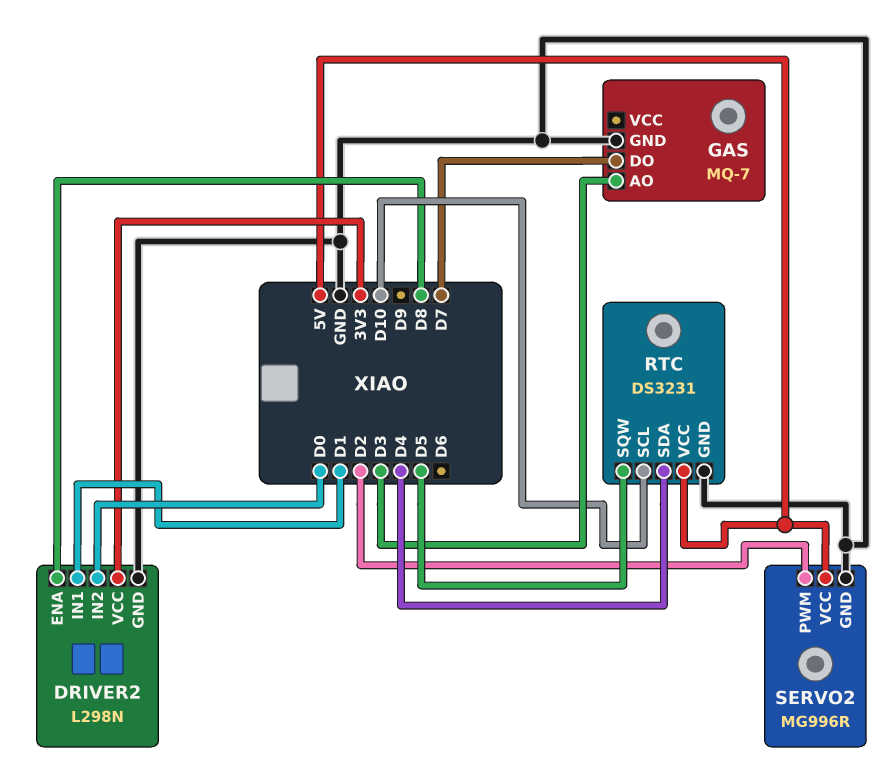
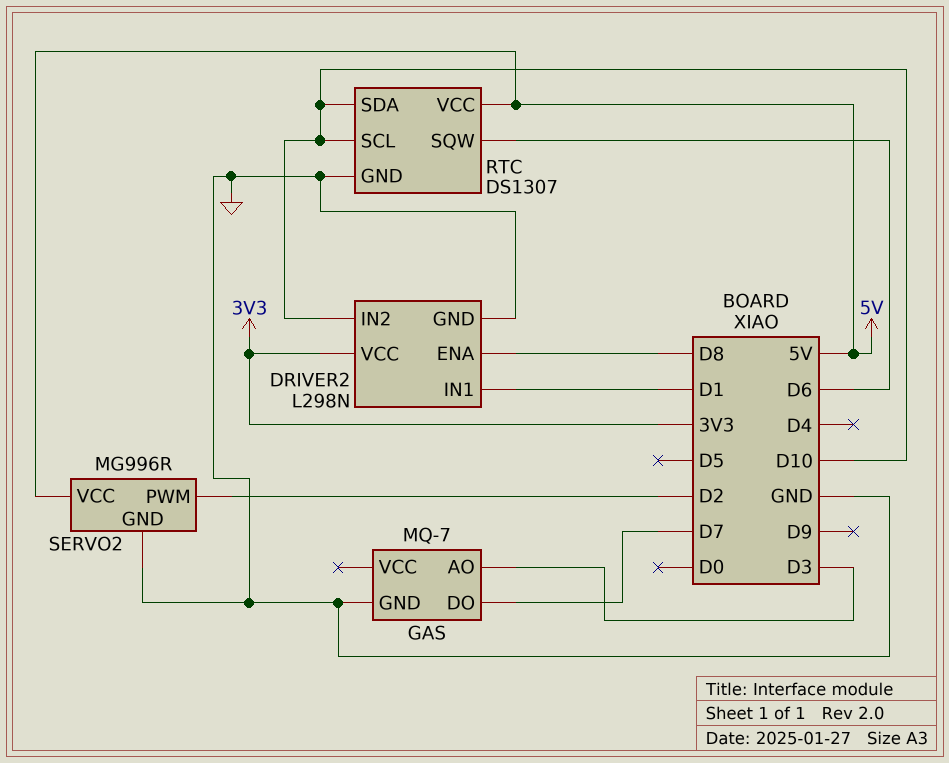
DRIVER2 pin IN2: D0 -> D10
RTC: DS3231 -> DS1307
RTC pin SDA: D4 -> D10
RTC pin SQW: D5 -> D6

